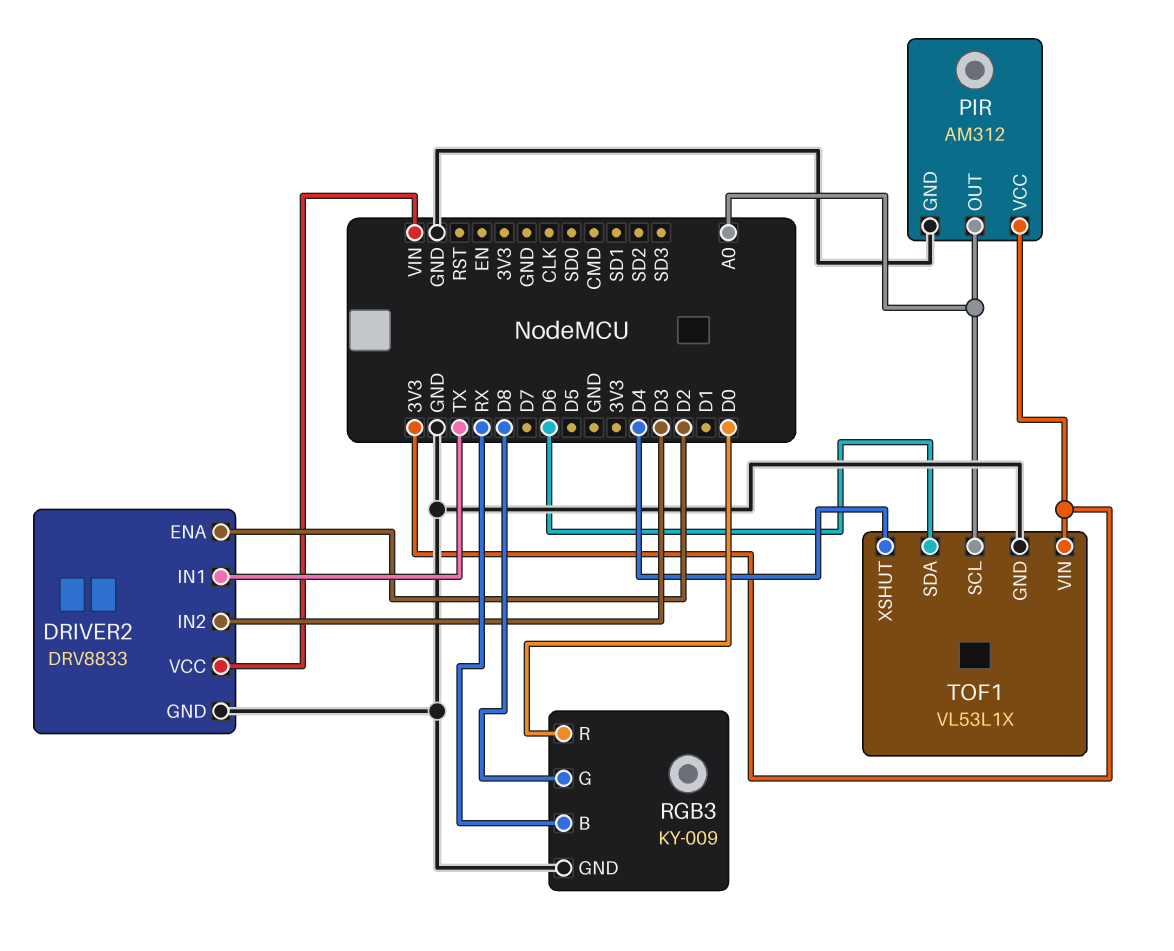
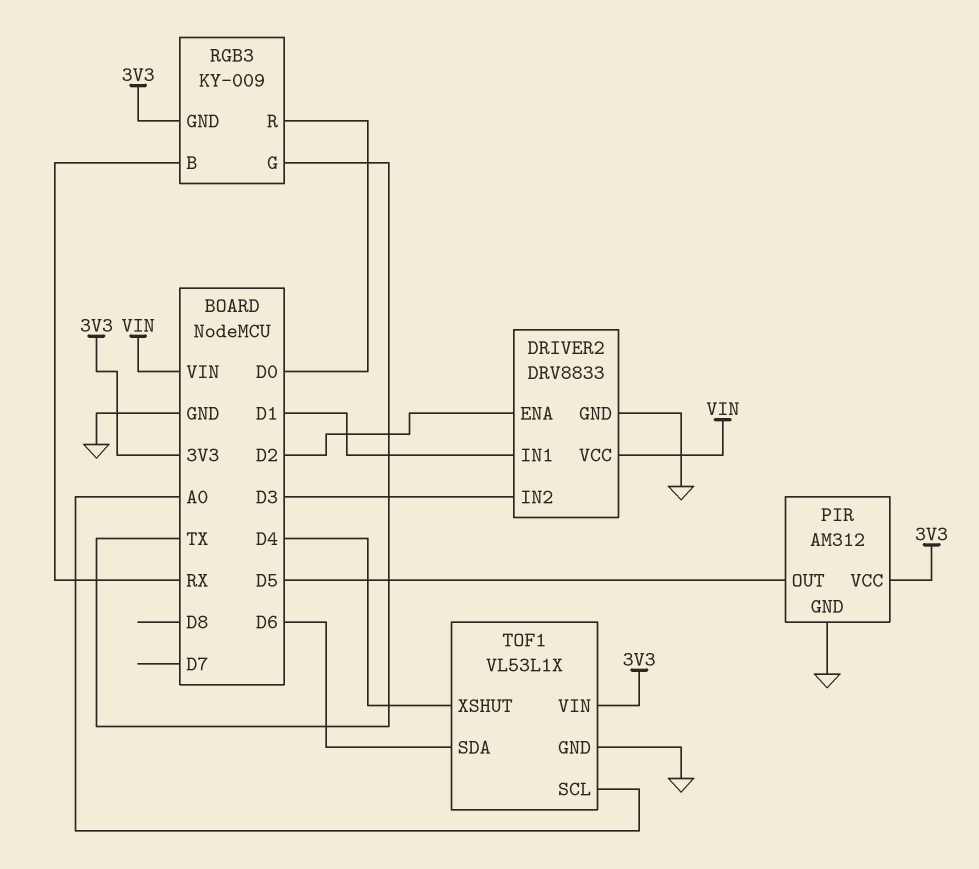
DRIVER2 pin IN1: TX -> D1
PIR pin OUT: A0 -> D5
RGB3 pin G: D8 -> TX
RGB3 pin GND: GND -> 3V3

